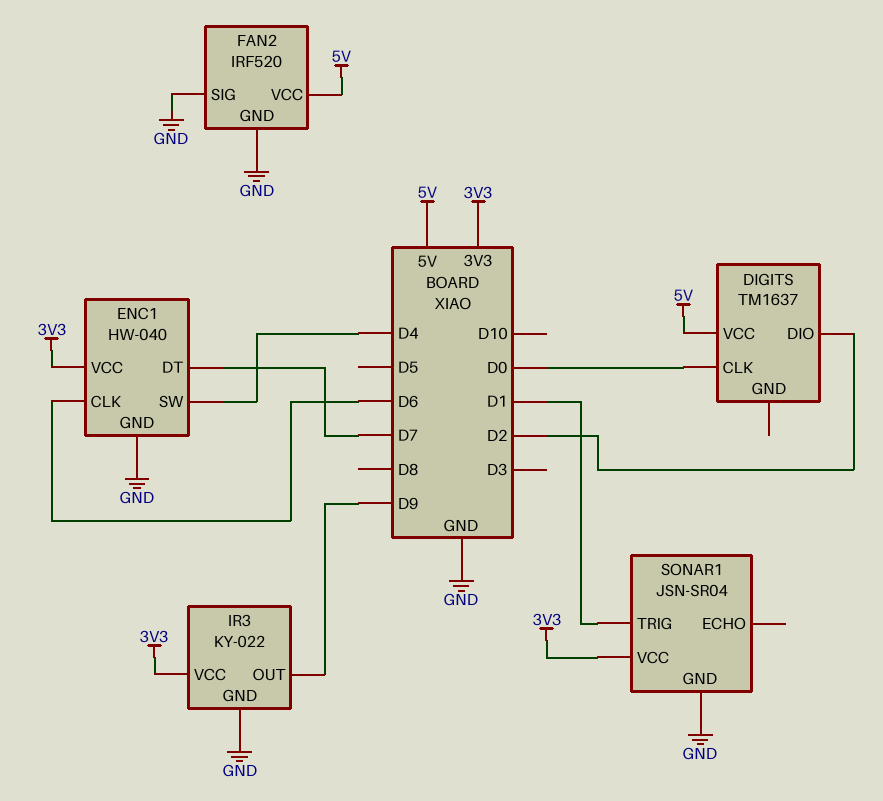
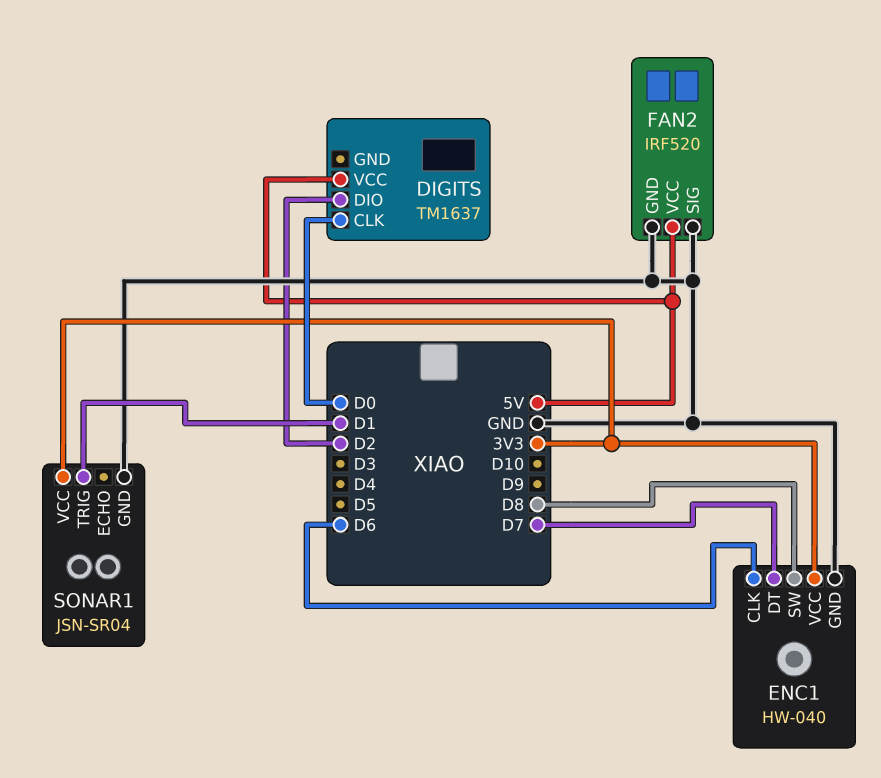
ENC1 pin SW: D4 -> D8
IR3: KY-022 -> none
IR3 pin GND: GND -> none
IR3 pin OUT: D9 -> none
IR3 pin VCC: 3V3 -> none

